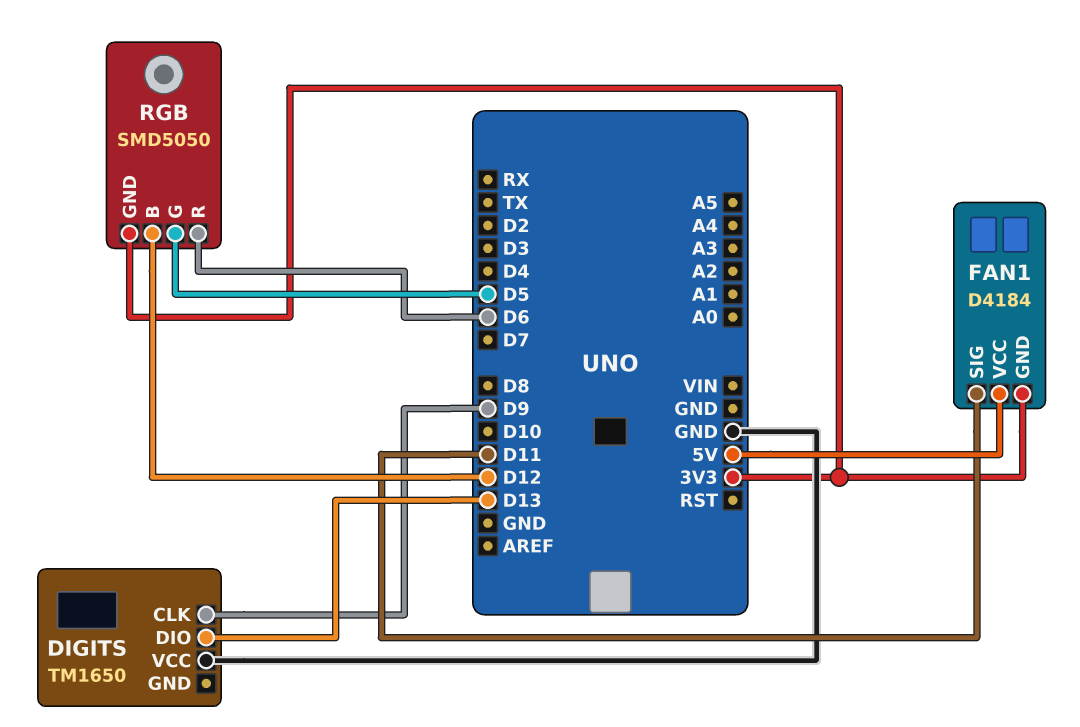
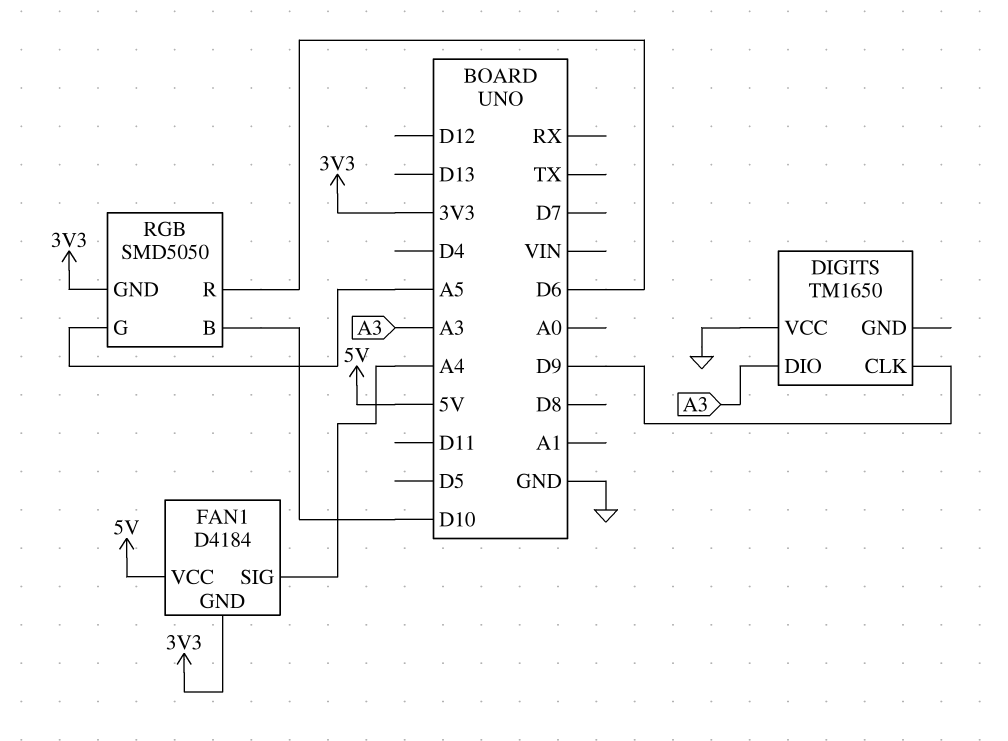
DIGITS pin DIO: D13 -> A3
FAN1 pin SIG: D11 -> A4
RGB pin B: D12 -> D10
RGB pin G: D5 -> A5

